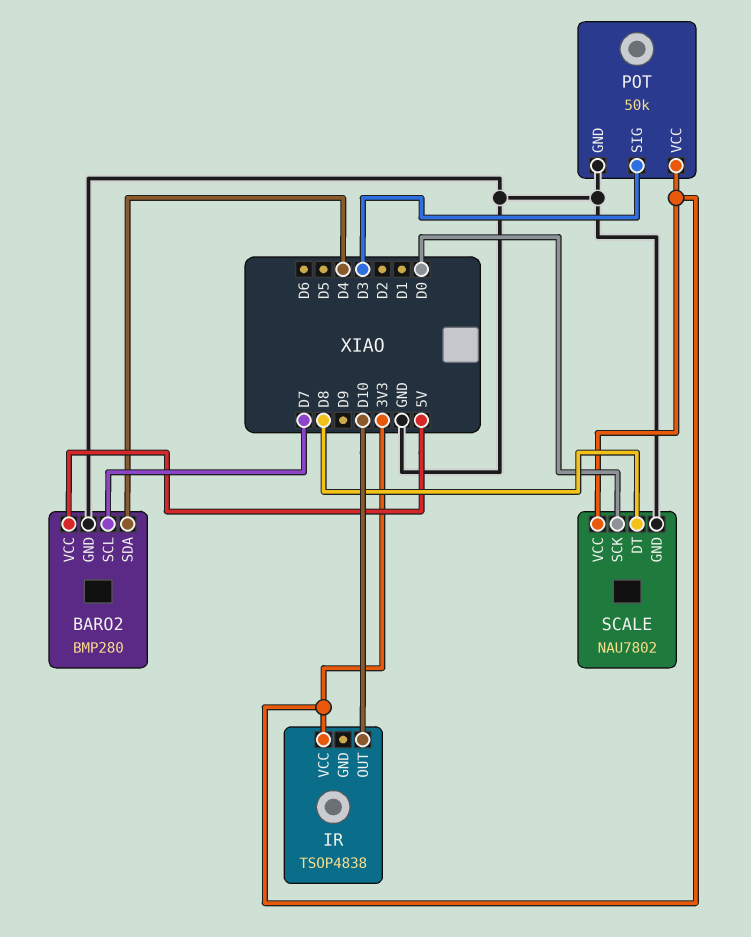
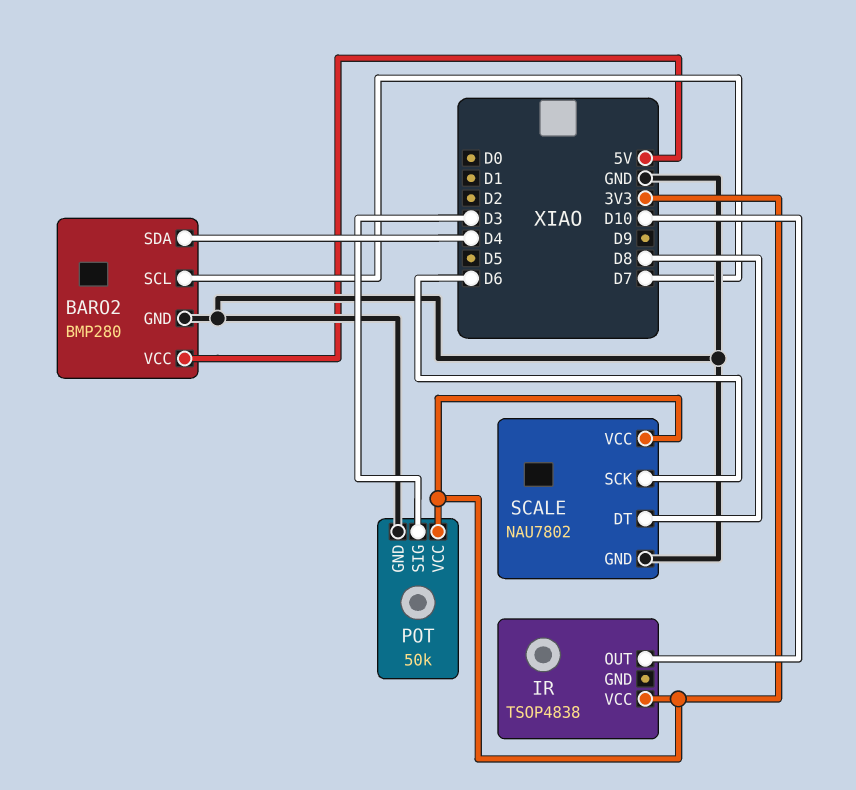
SCALE pin SCK: D0 -> D6

